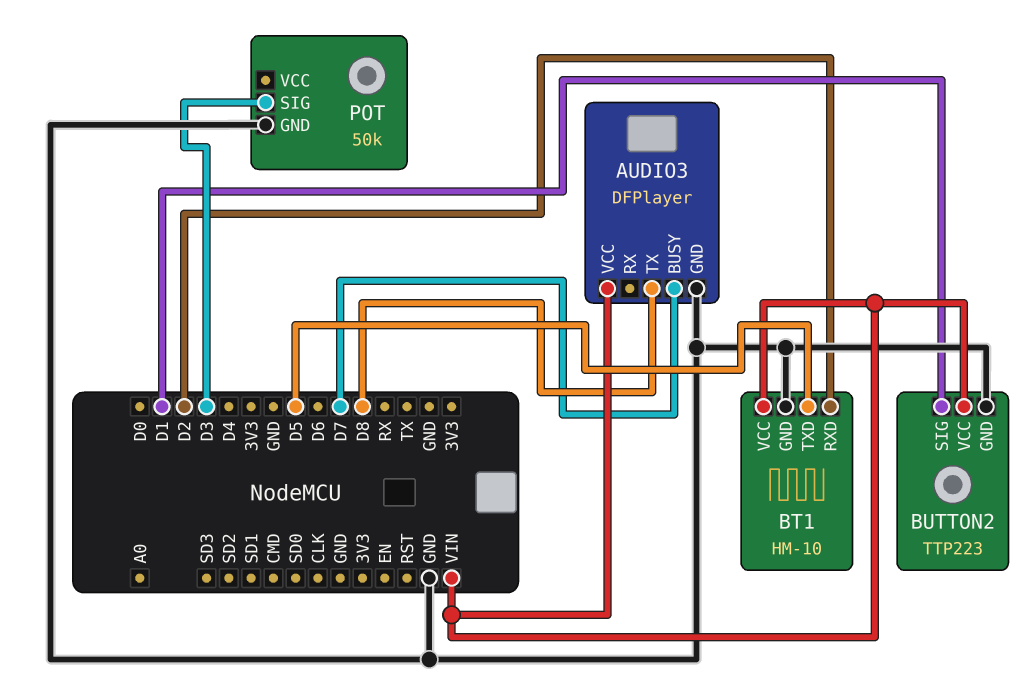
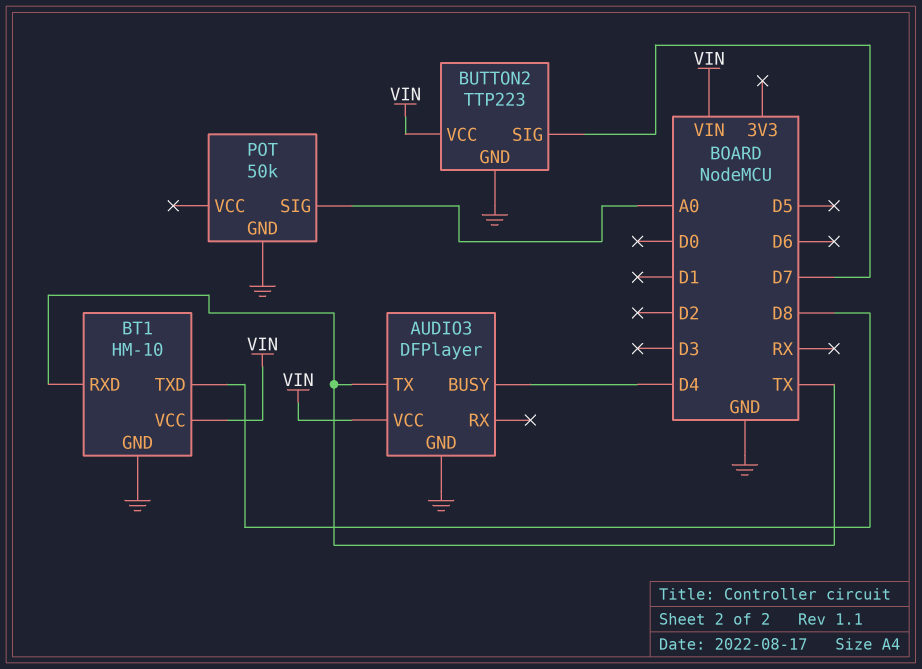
AUDIO3 pin BUSY: D7 -> D4
AUDIO3 pin TX: D8 -> TX
BT1 pin RXD: D2 -> TX
BT1 pin TXD: D5 -> D8
BUTTON2 pin SIG: D1 -> D7
POT pin SIG: D3 -> A0

